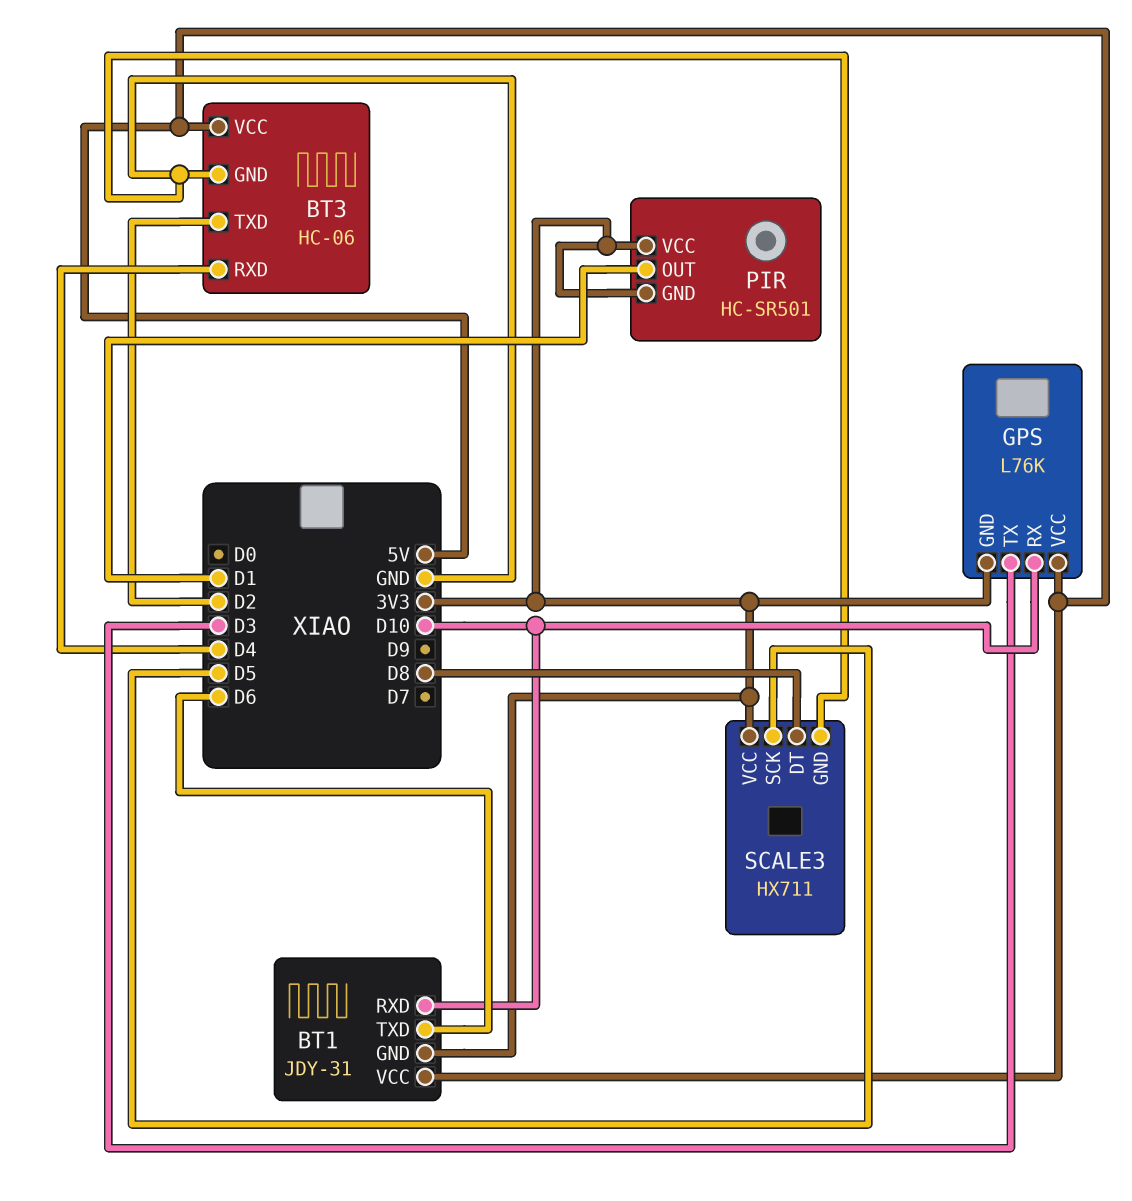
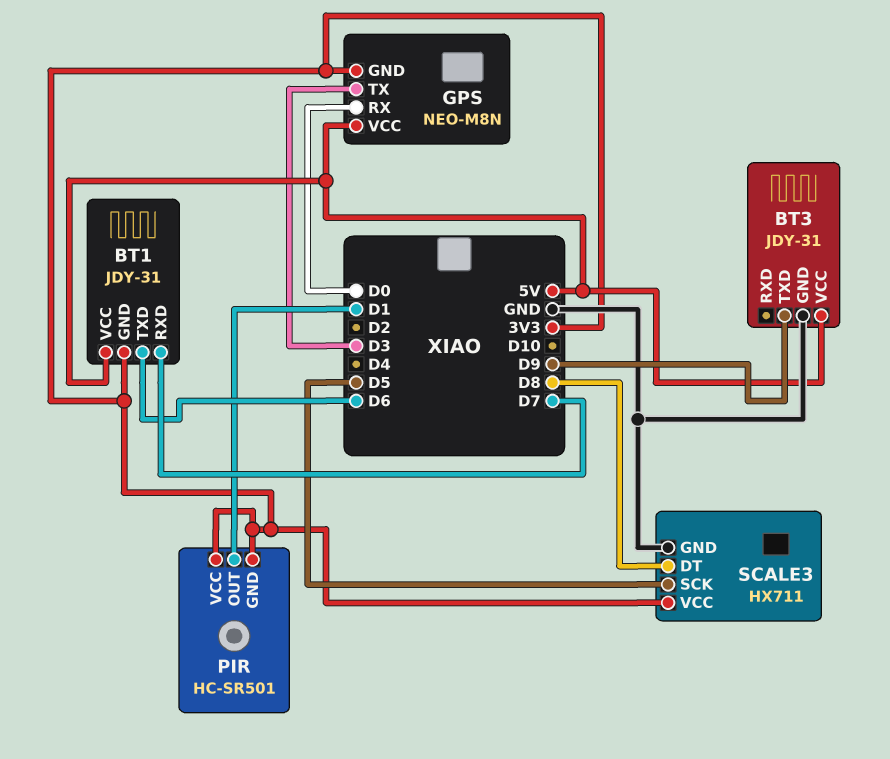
BT1 pin RXD: D10 -> D7
BT3: HC-06 -> JDY-31
BT3 pin RXD: D4 -> none
BT3 pin TXD: D2 -> D9
GPS: L76K -> NEO-M8N
GPS pin RX: D10 -> D0

